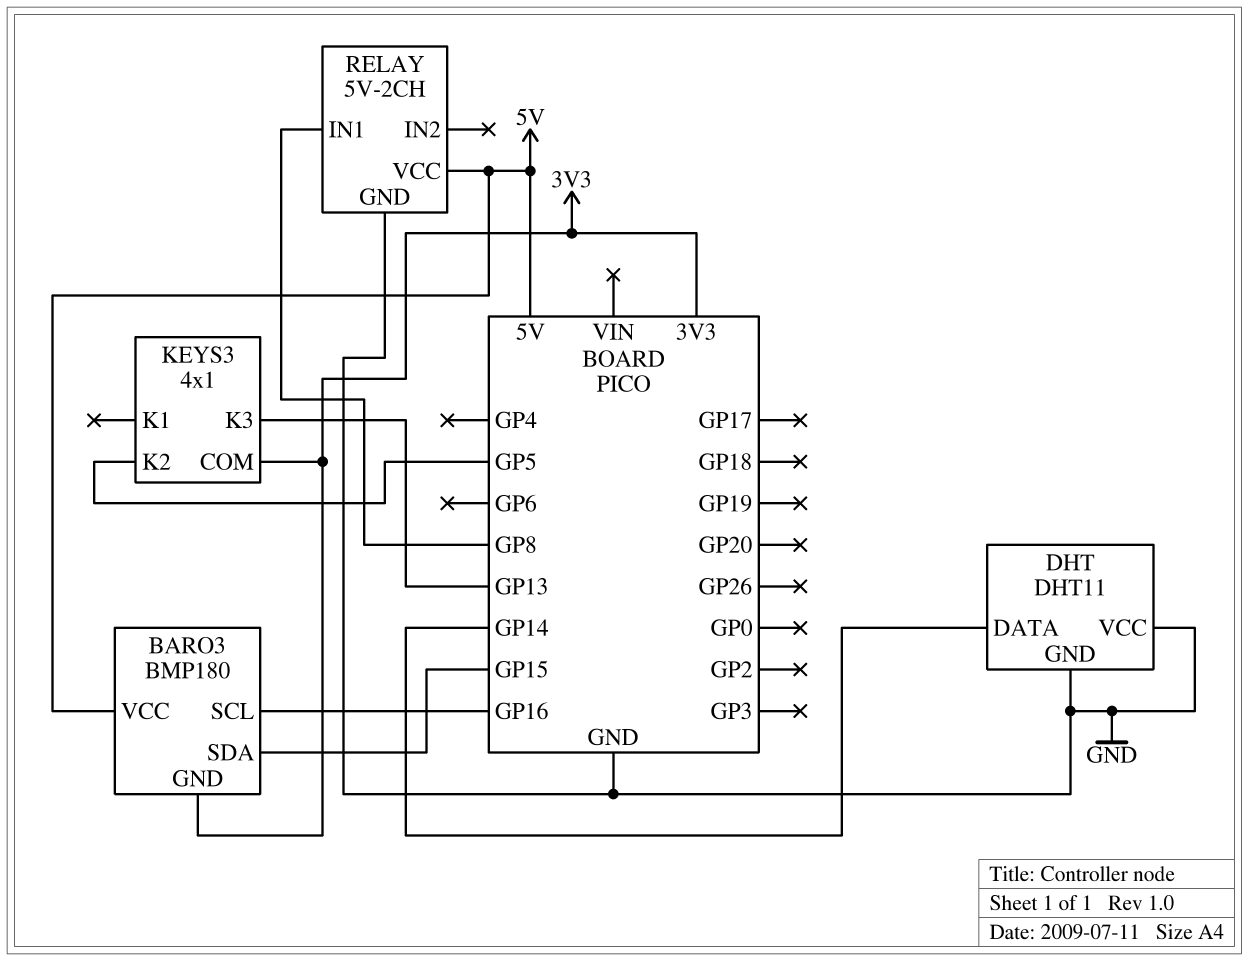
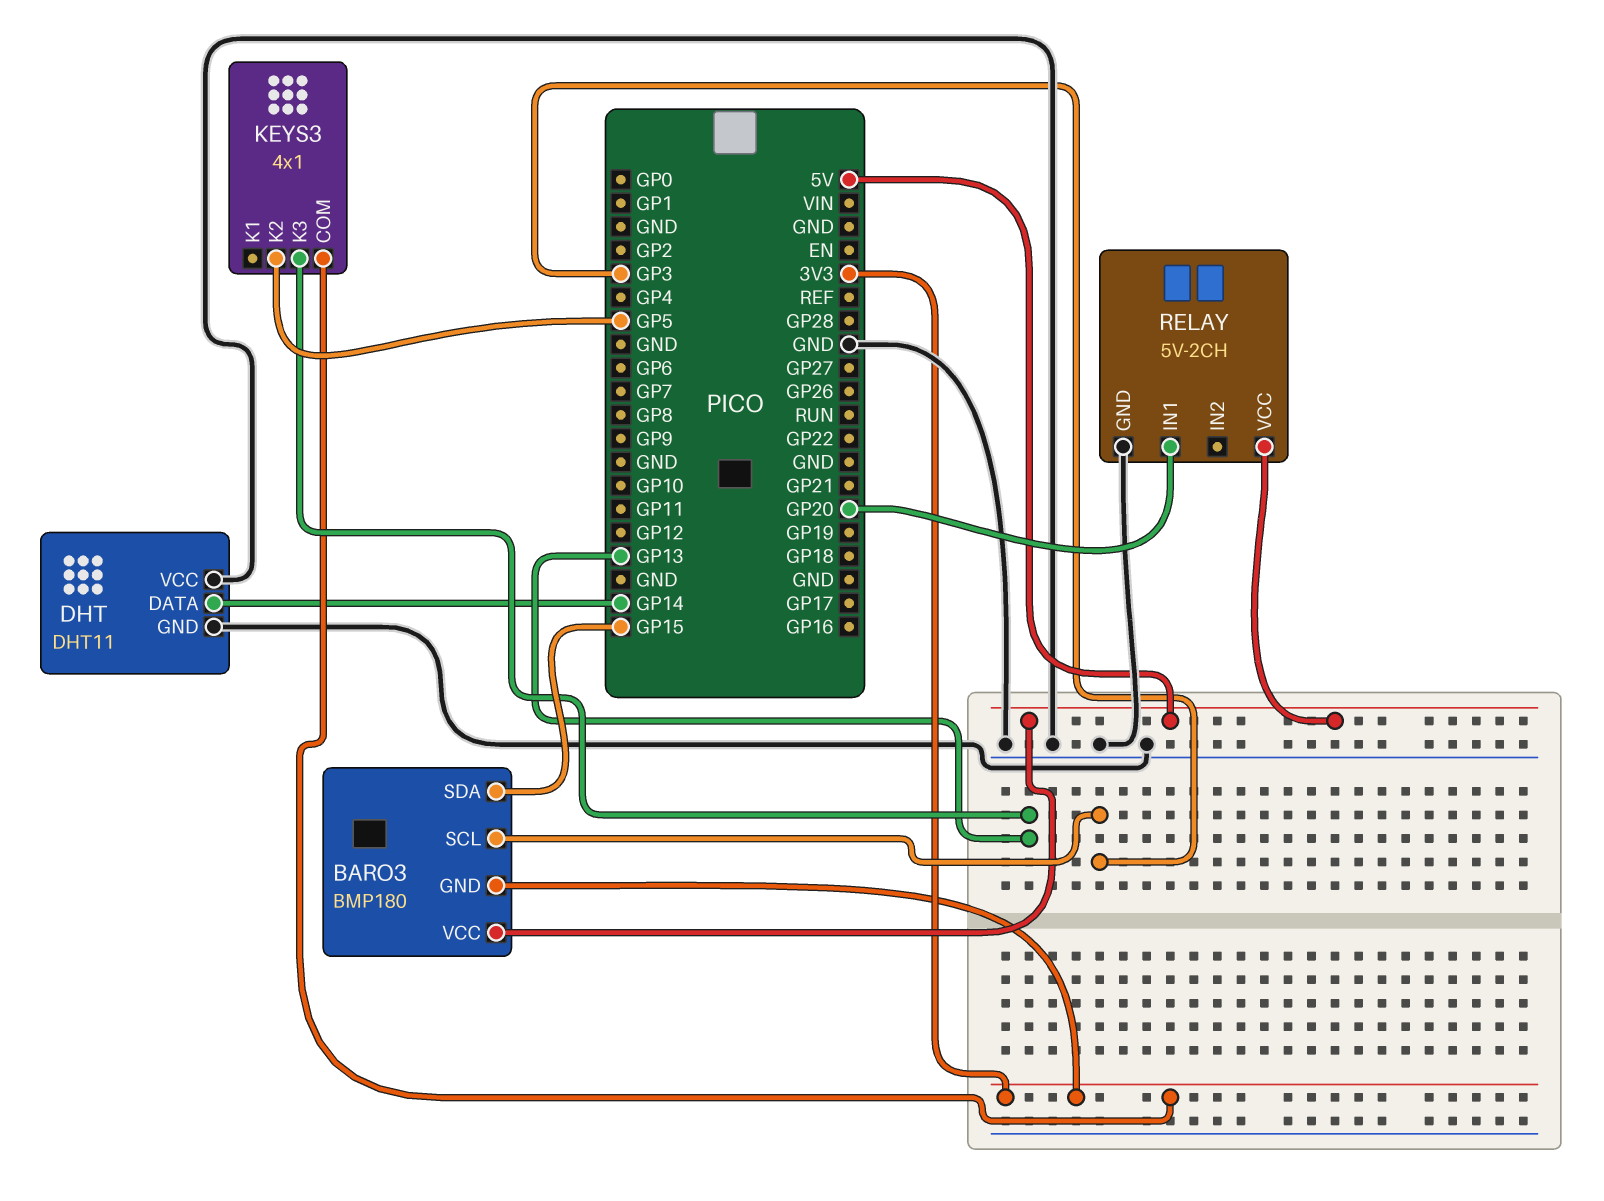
BARO3 pin SCL: GP16 -> GP3
RELAY pin IN1: GP8 -> GP20

